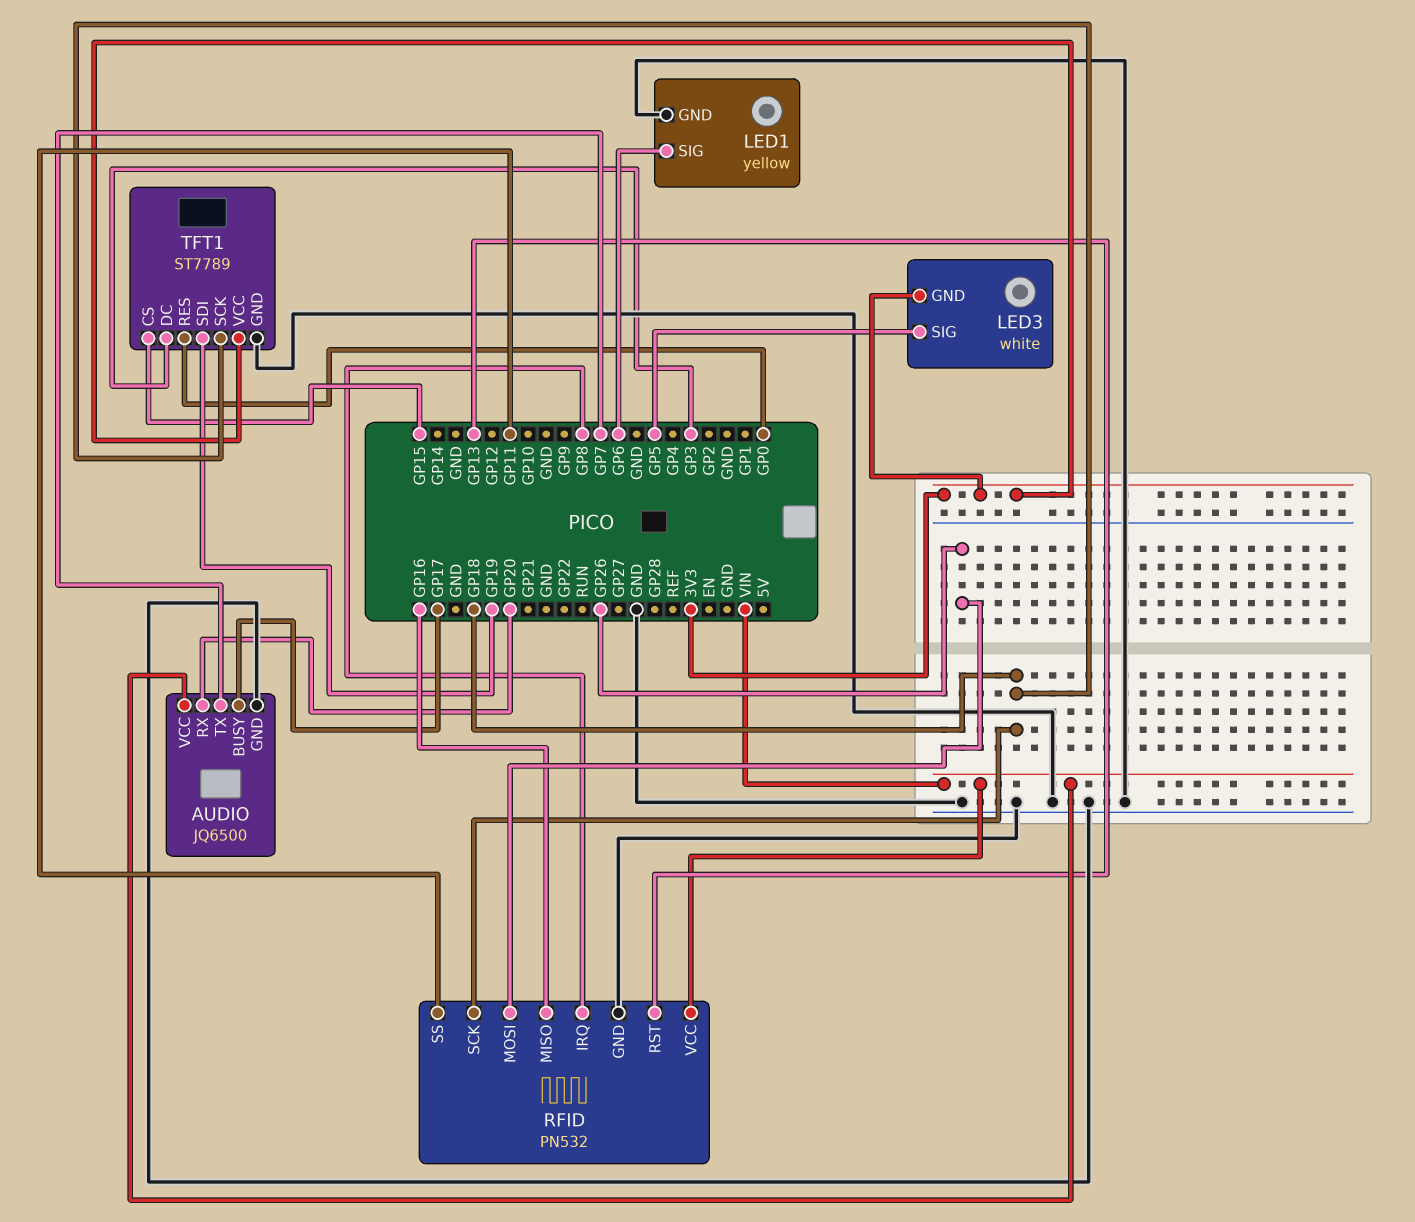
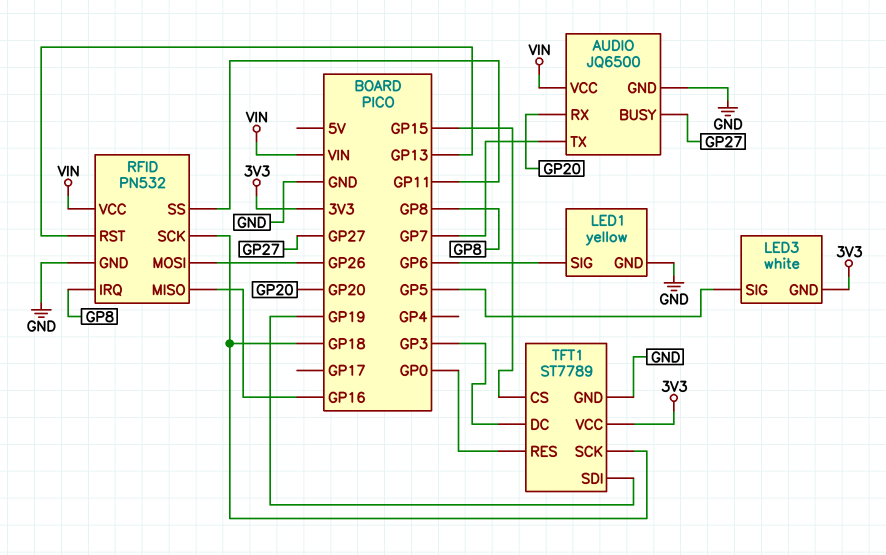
AUDIO pin BUSY: GP17 -> GP27

